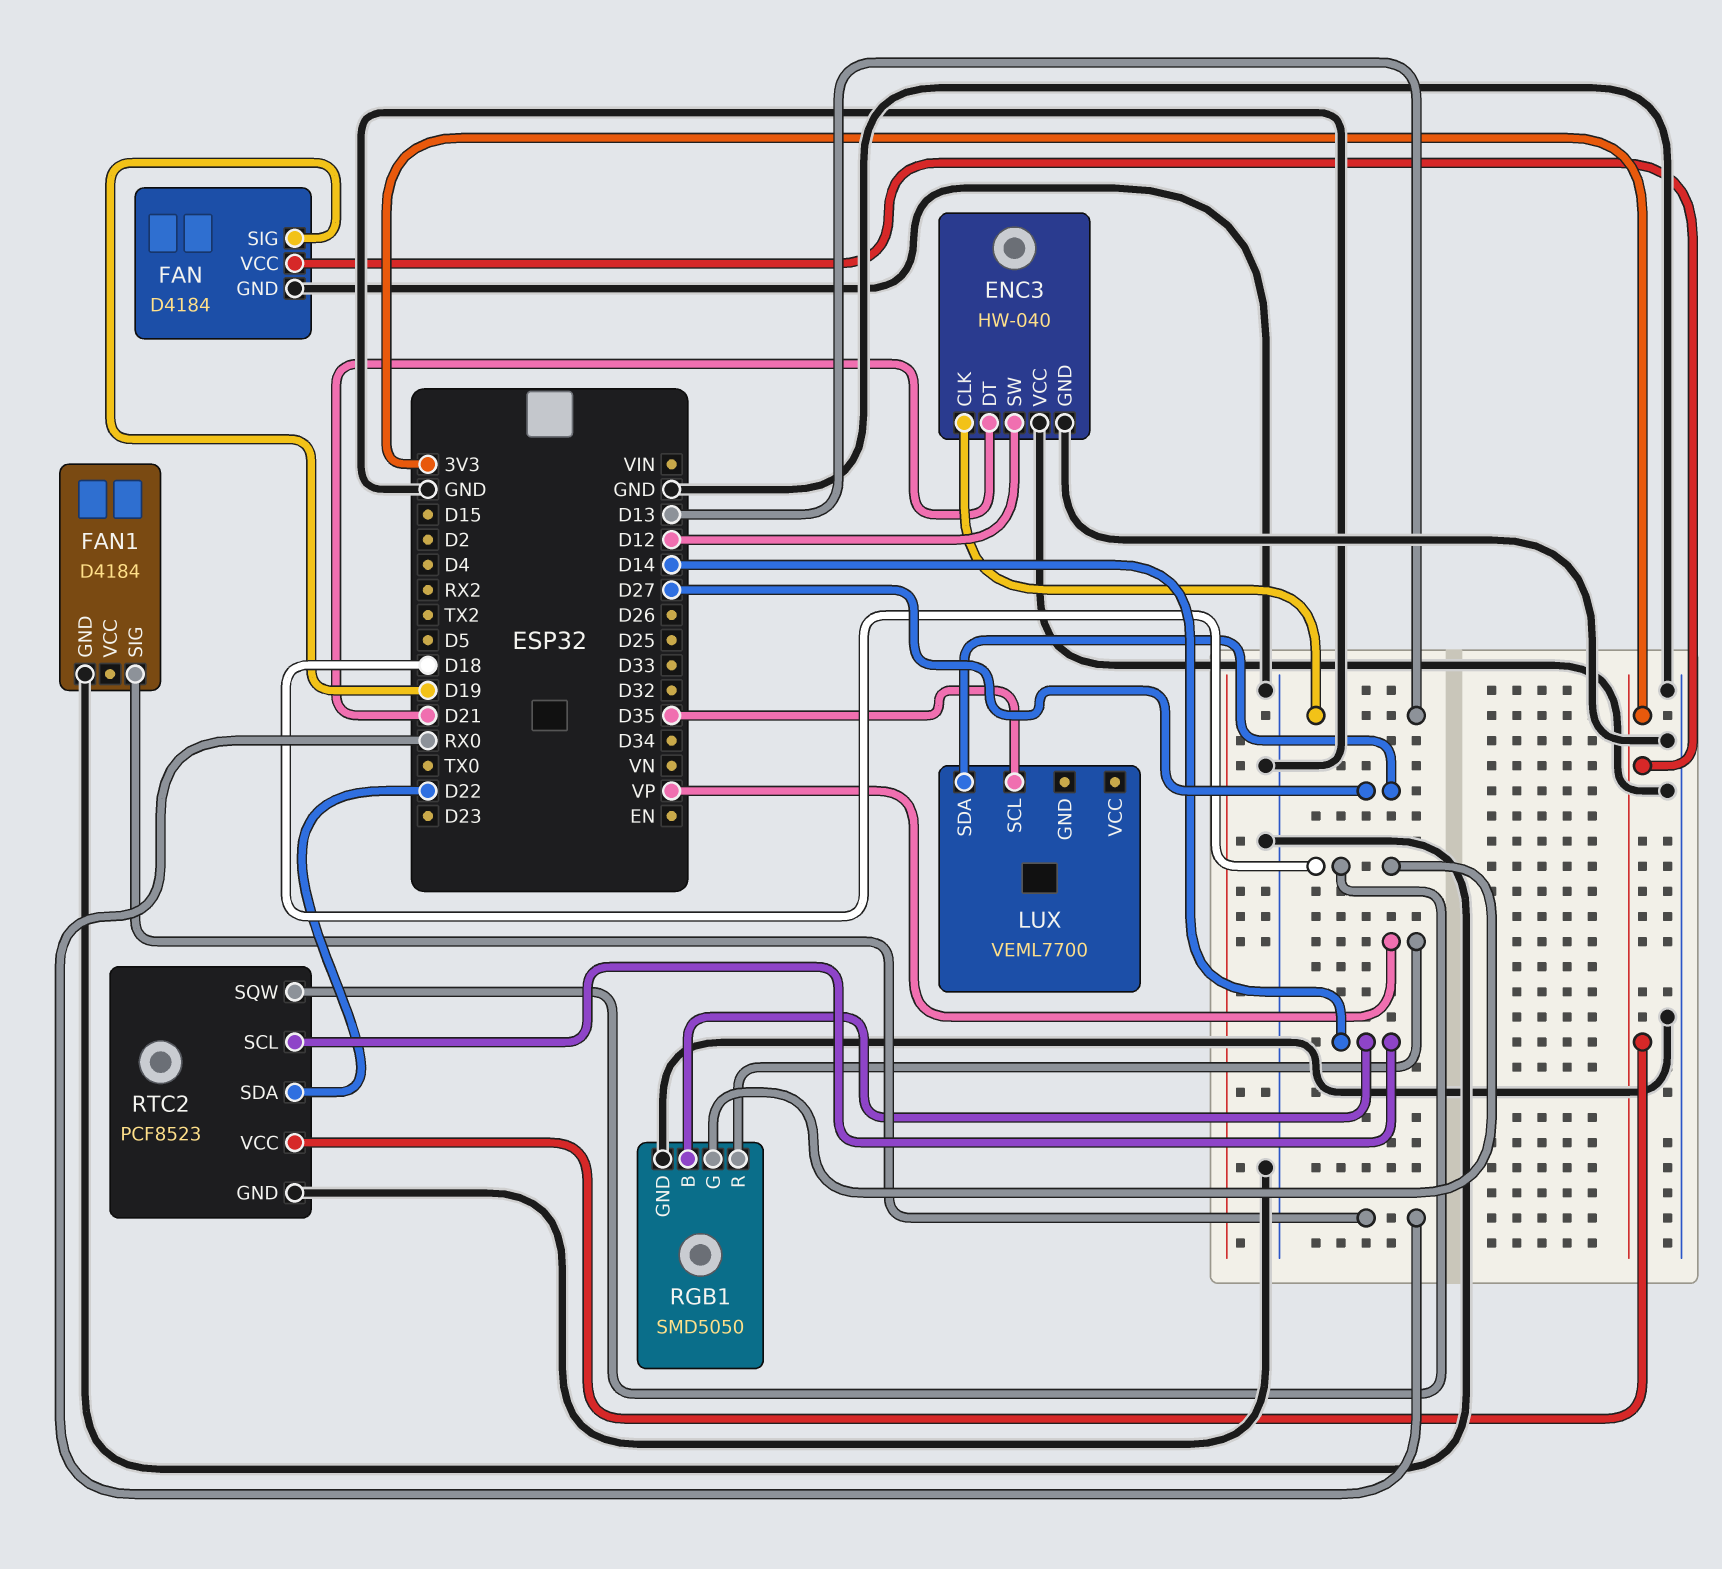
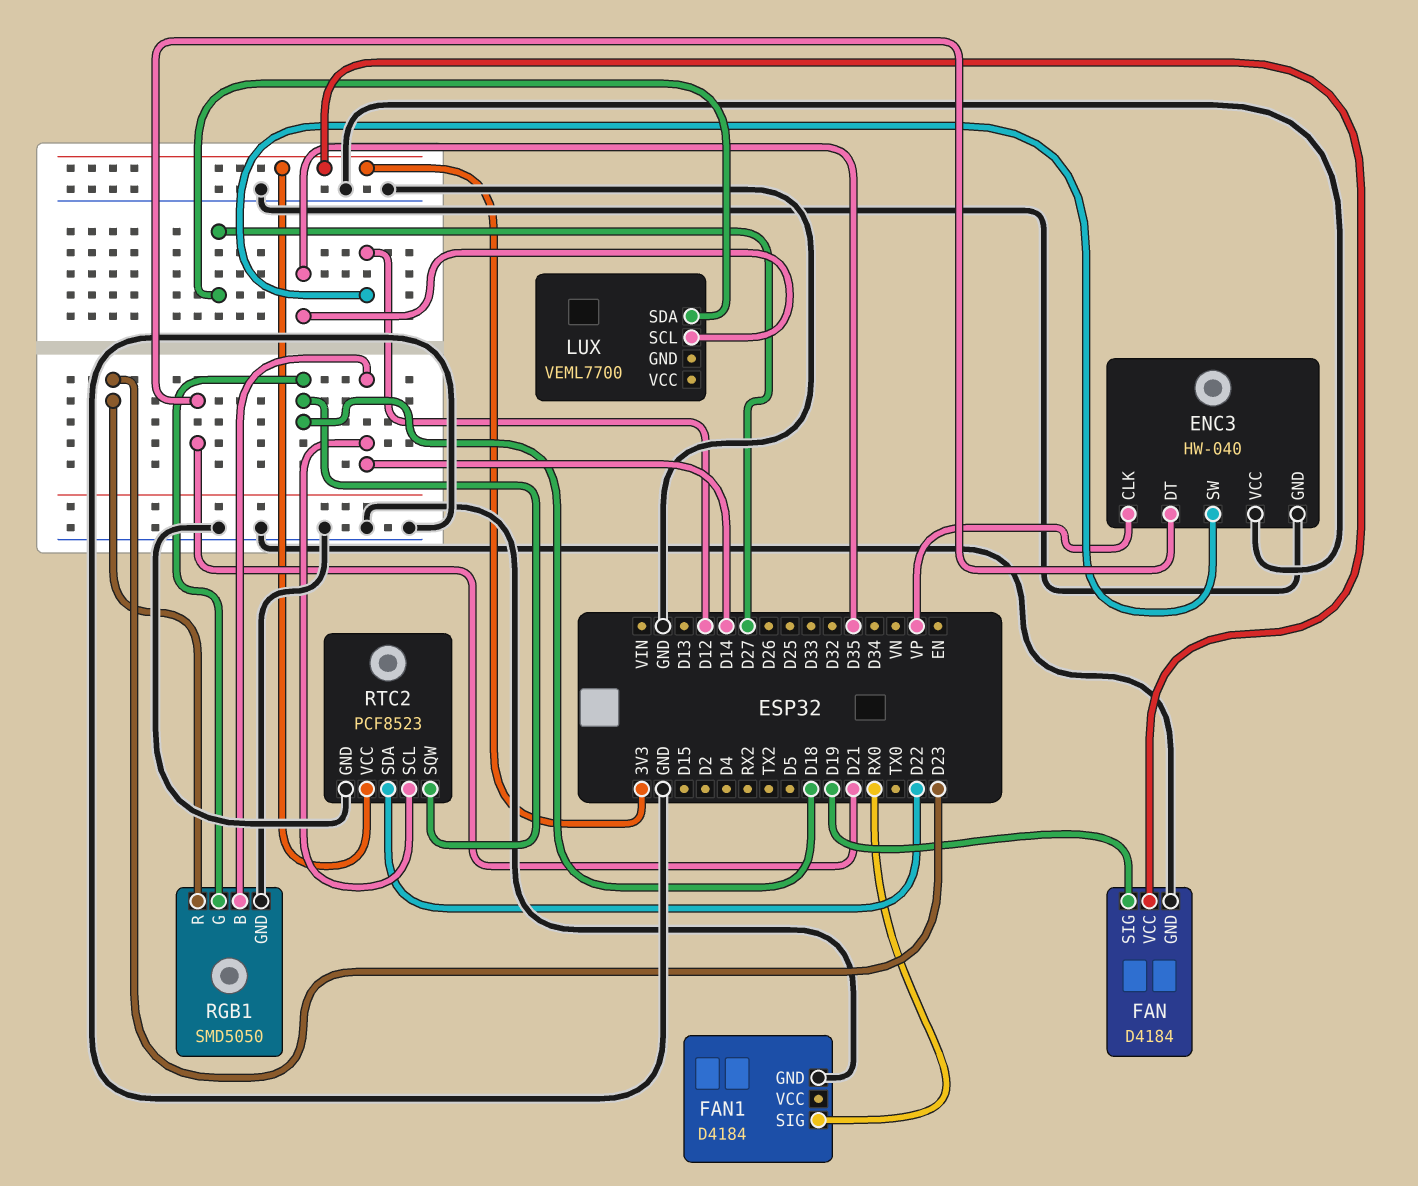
ENC3 pin CLK: D13 -> VP
RGB1 pin R: VP -> D23

